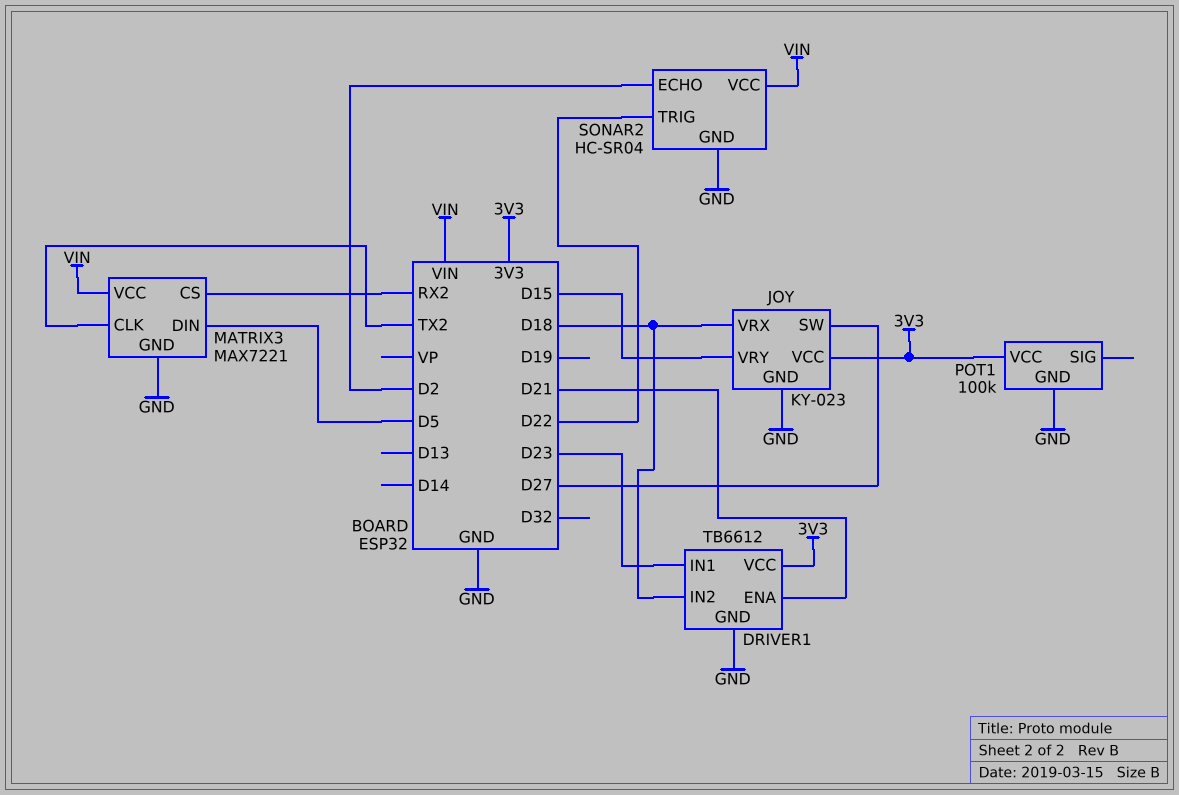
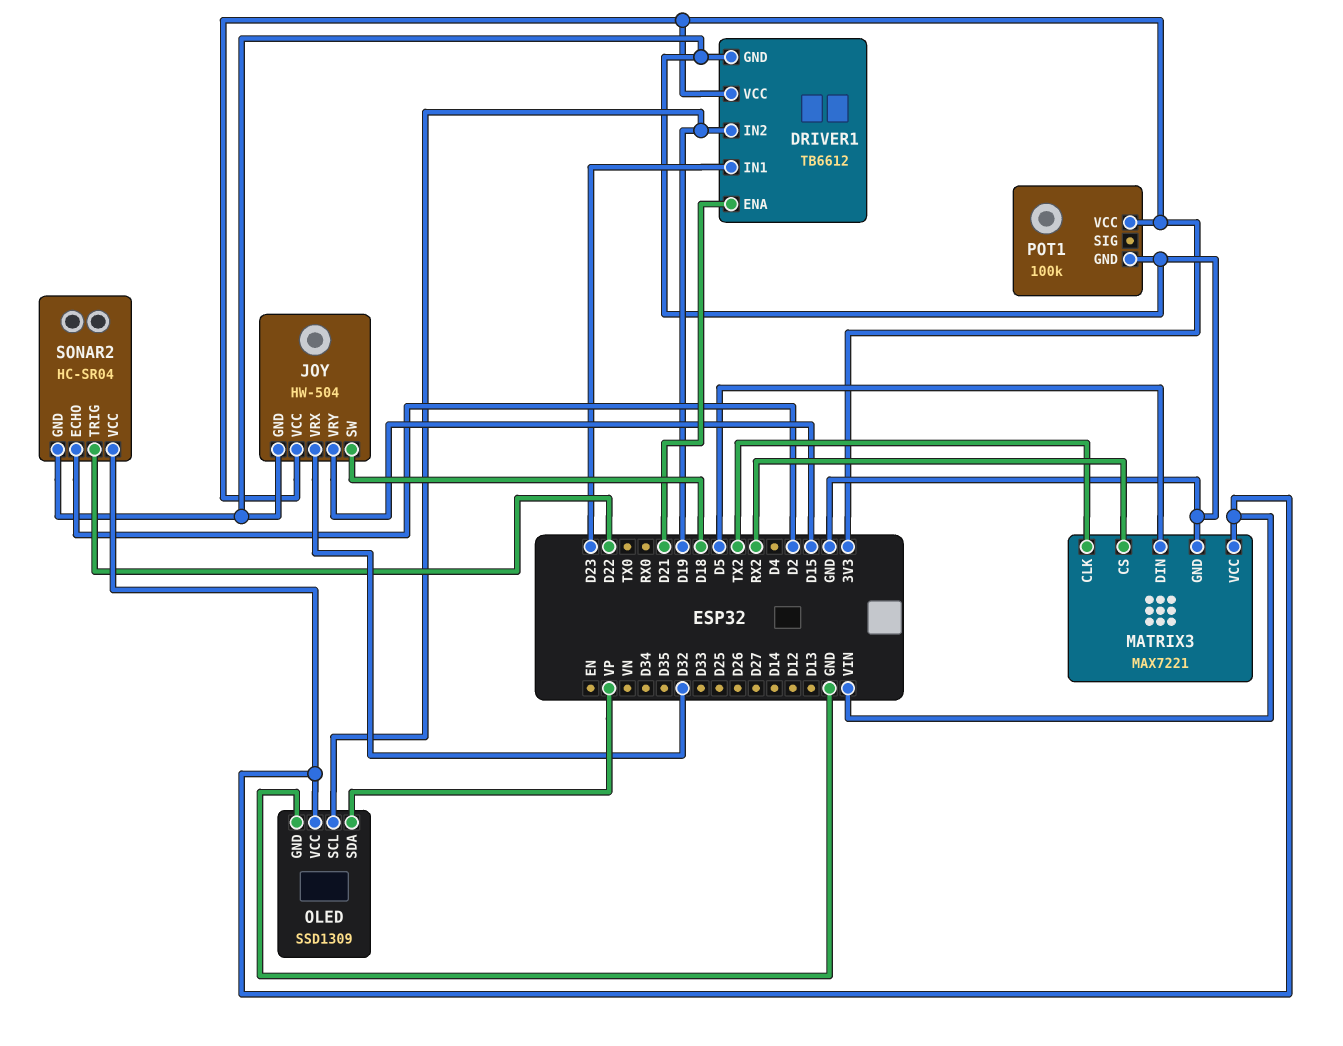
DRIVER1 pin IN2: D18 -> D19
JOY: KY-023 -> HW-504
JOY pin SW: D27 -> D18
JOY pin VRX: D18 -> D32
OLED: none -> SSD1309
OLED pin GND: none -> GND
OLED pin SCL: none -> D19
OLED pin SDA: none -> VP
OLED pin VCC: none -> VIN

